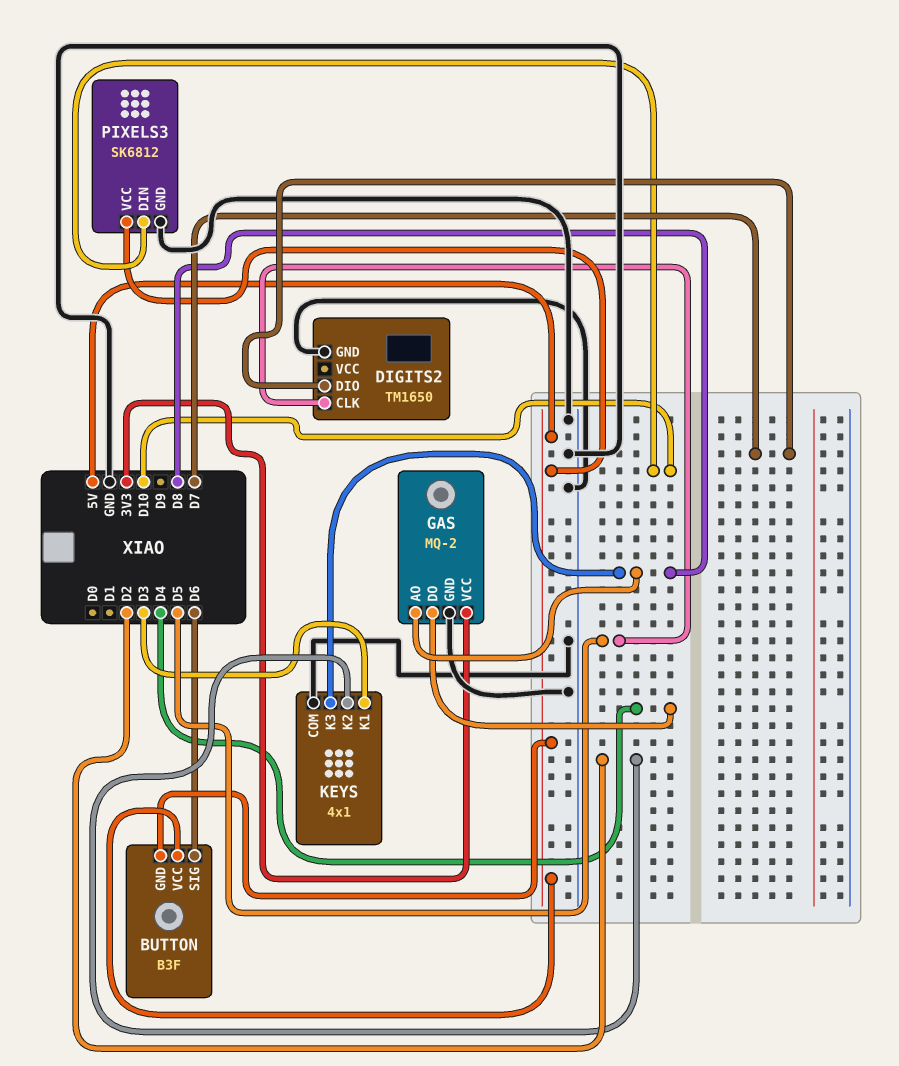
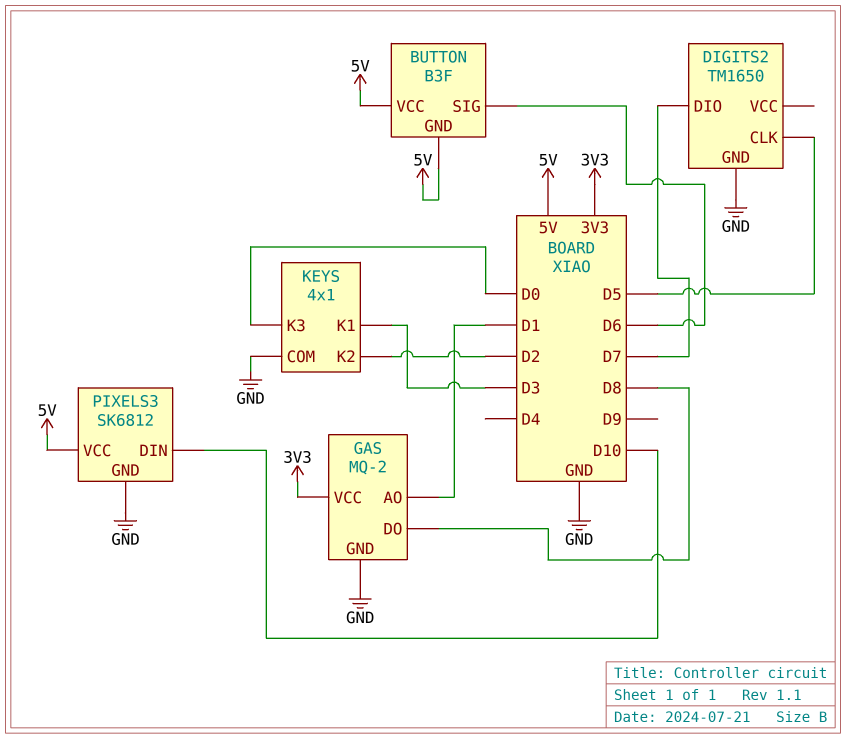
GAS pin AO: D8 -> D1
GAS pin DO: D4 -> D8
KEYS pin K3: D8 -> D0

